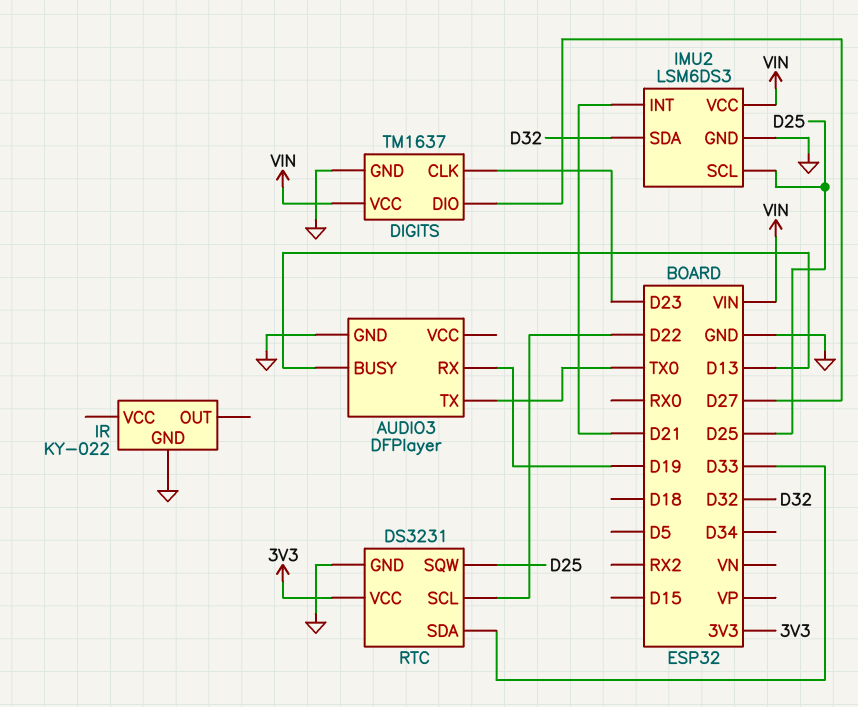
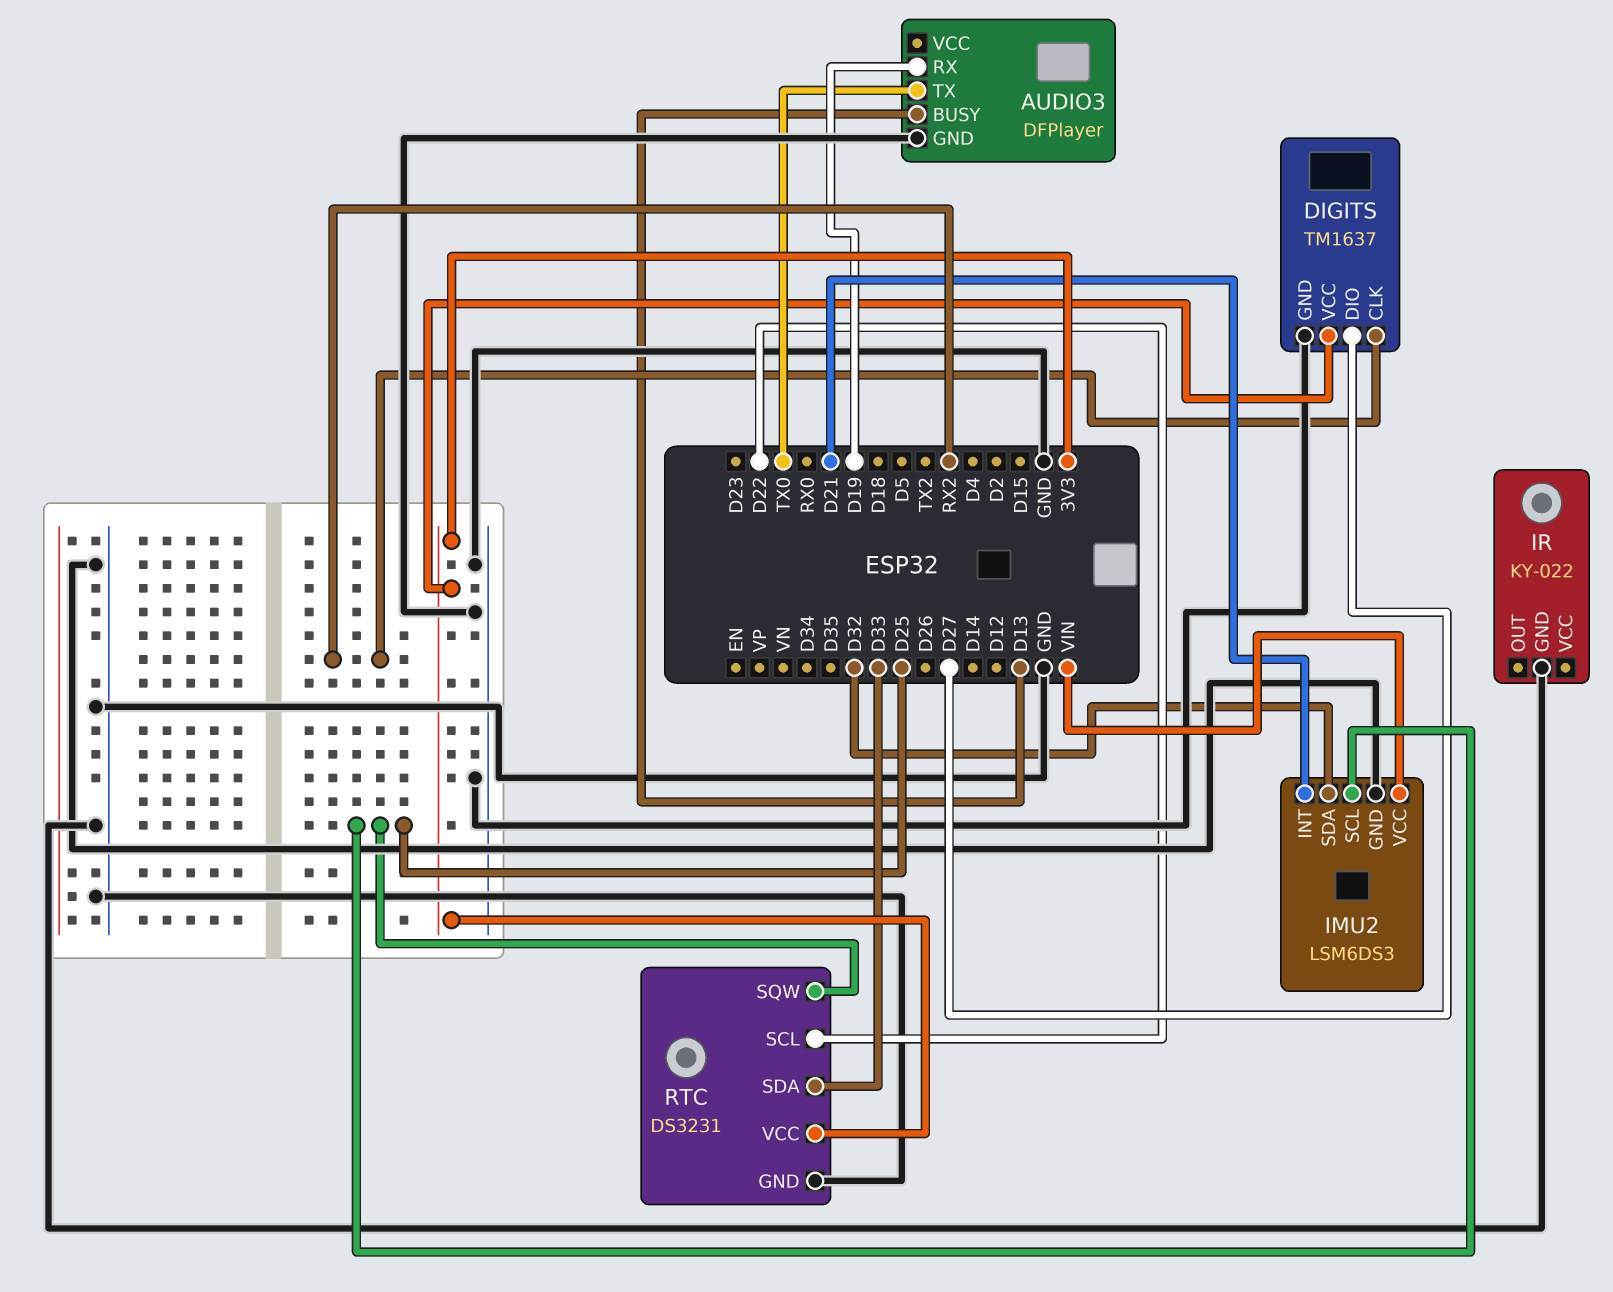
DIGITS pin CLK: D23 -> RX2
DIGITS pin VCC: VIN -> 3V3

